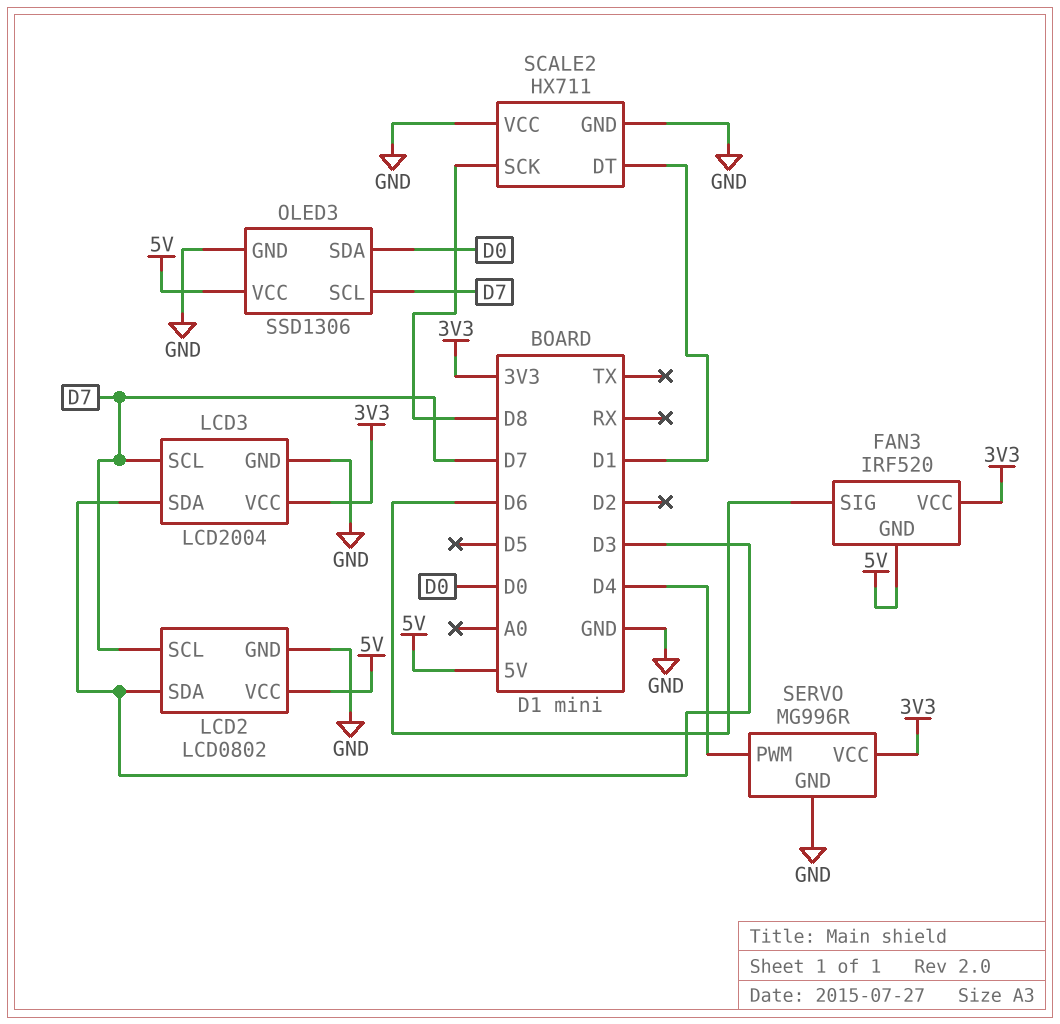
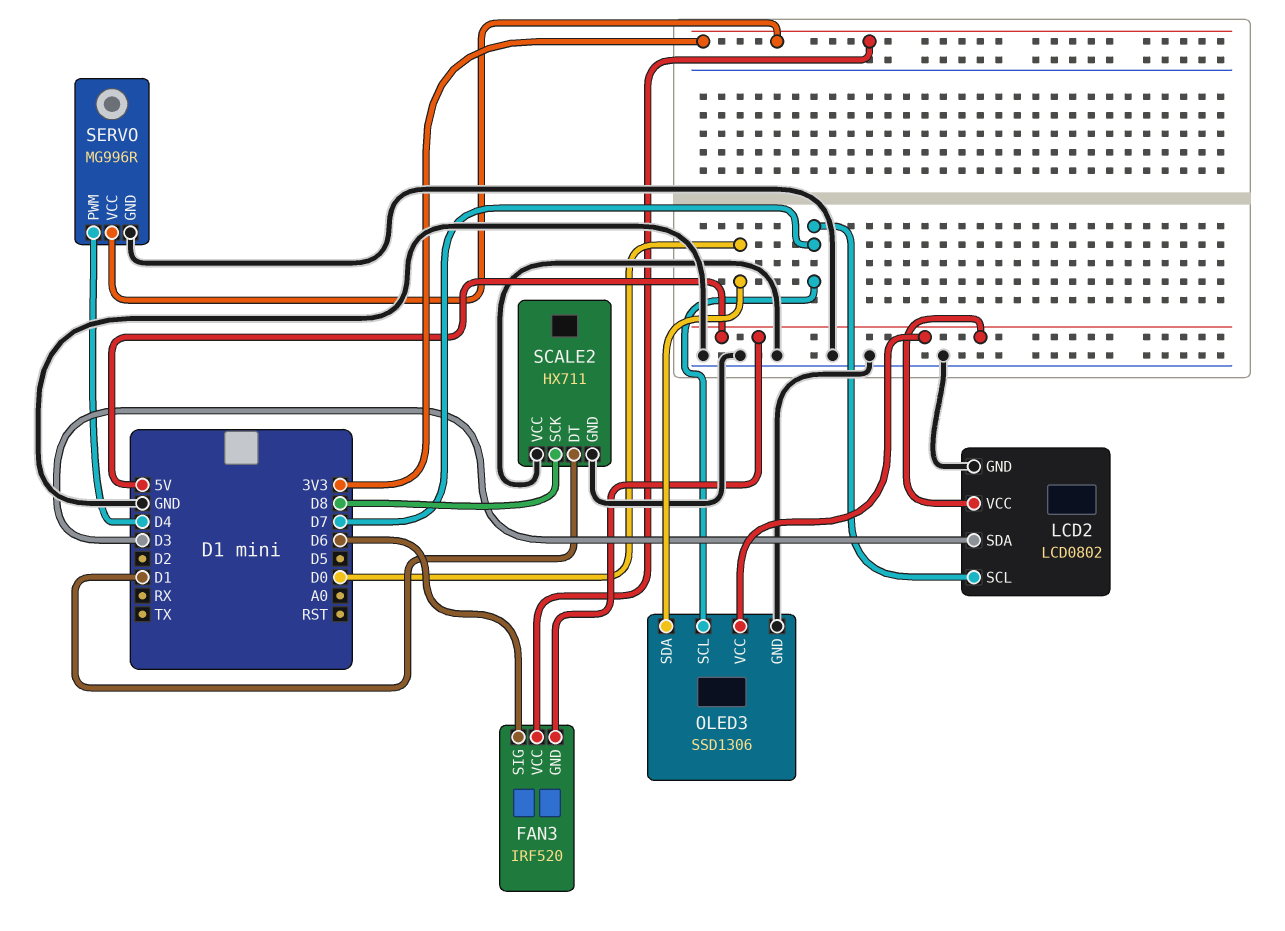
LCD3: LCD2004 -> none
LCD3 pin GND: GND -> none
LCD3 pin SCL: D7 -> none
LCD3 pin SDA: D3 -> none
LCD3 pin VCC: 3V3 -> none

